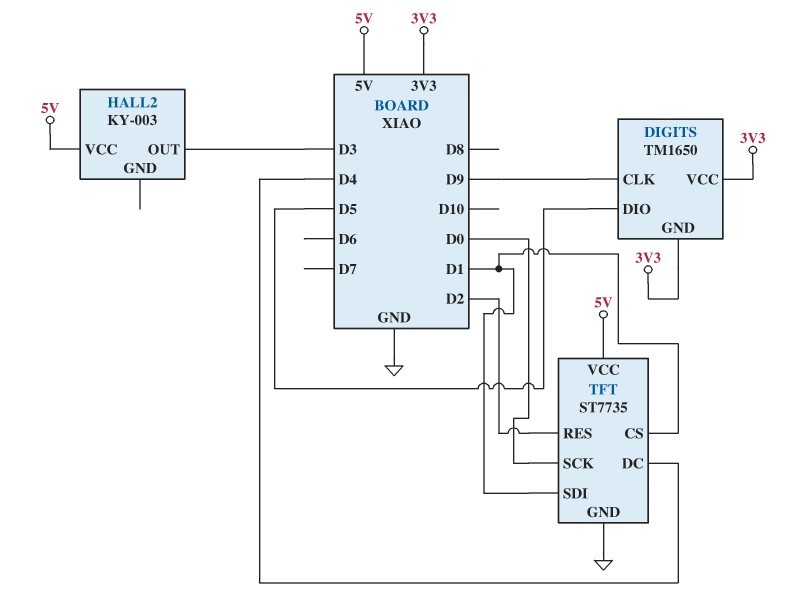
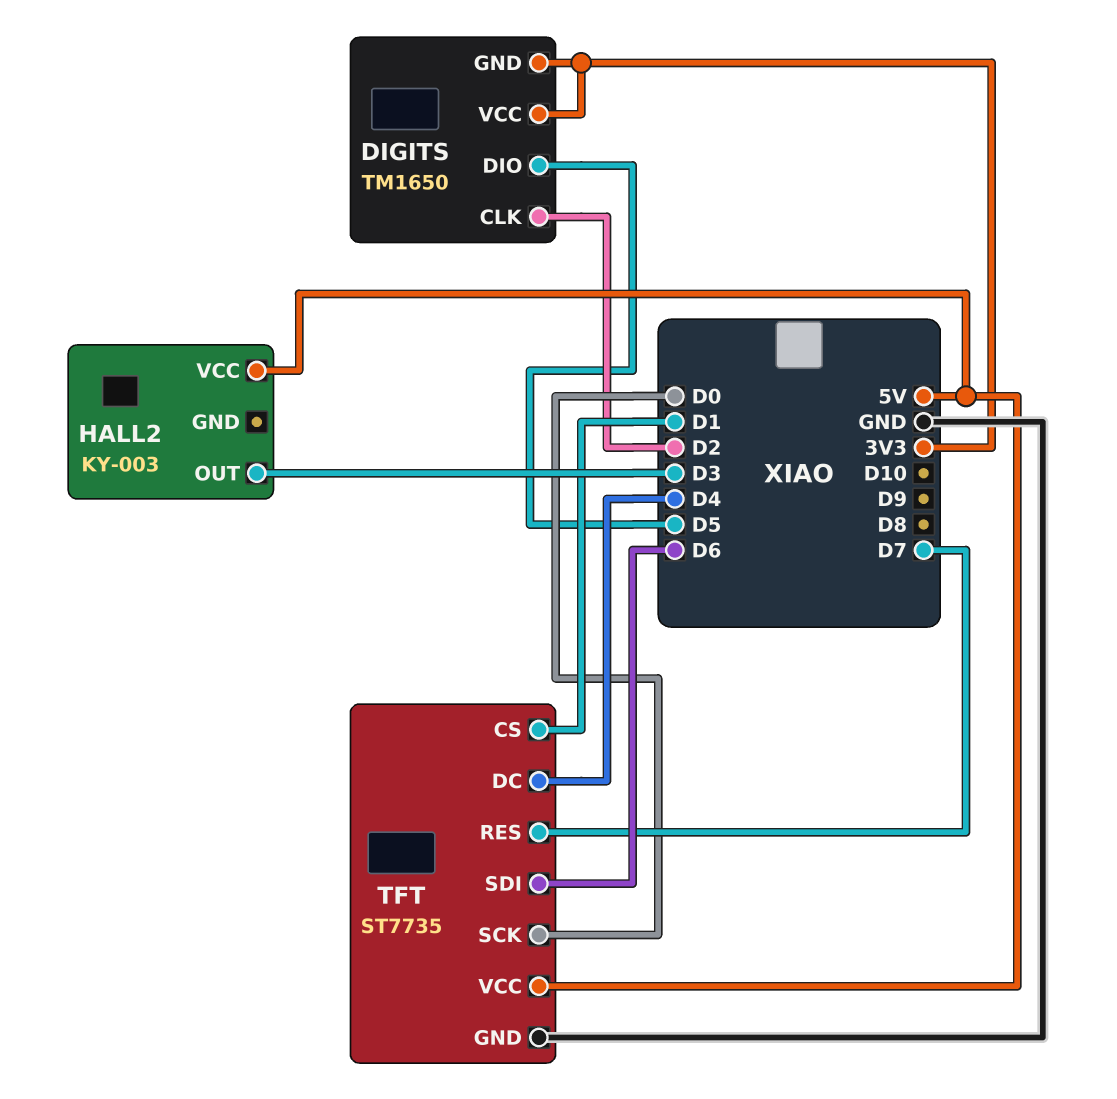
DIGITS pin CLK: D9 -> D2
TFT pin RES: D2 -> D7
TFT pin SDI: D1 -> D6

